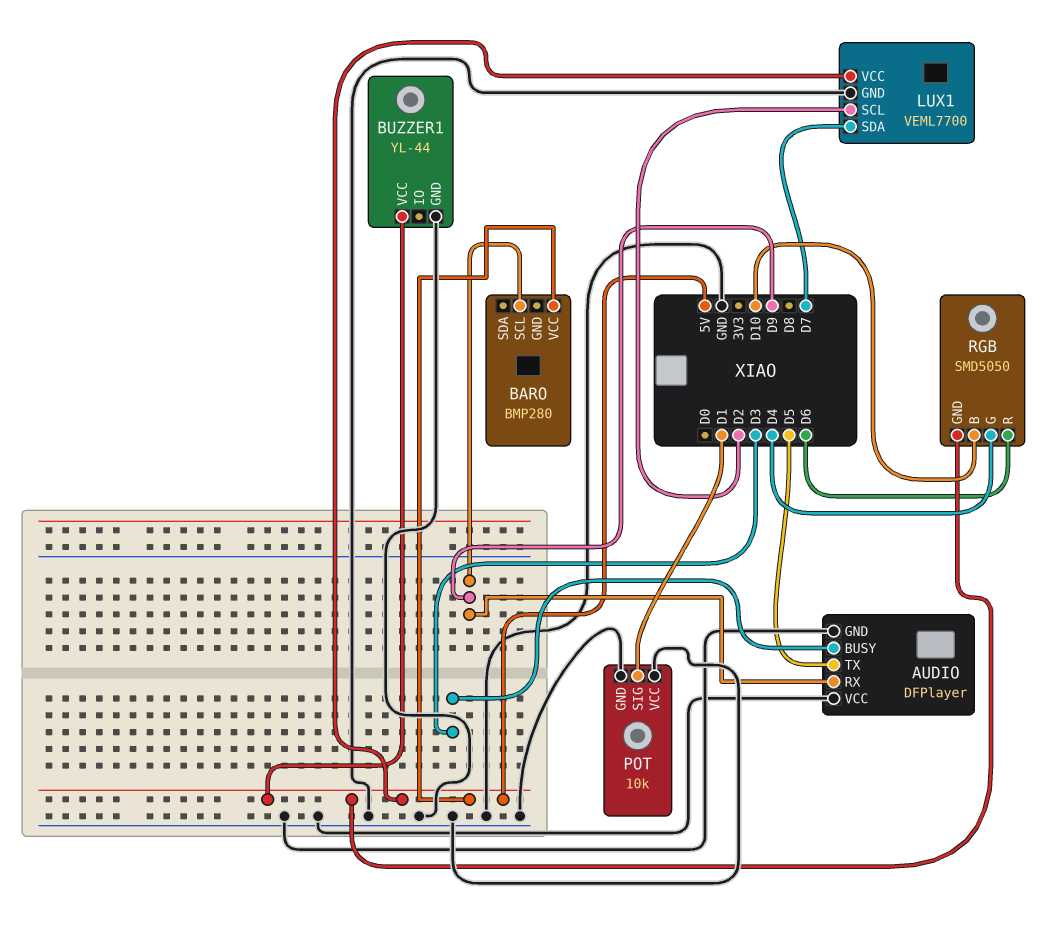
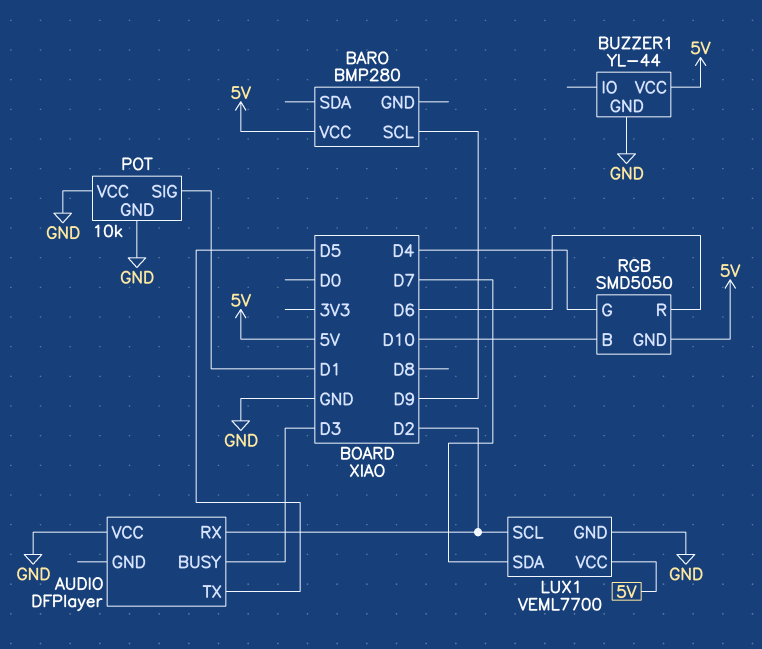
AUDIO pin GND: GND -> none
AUDIO pin RX: D9 -> D2

